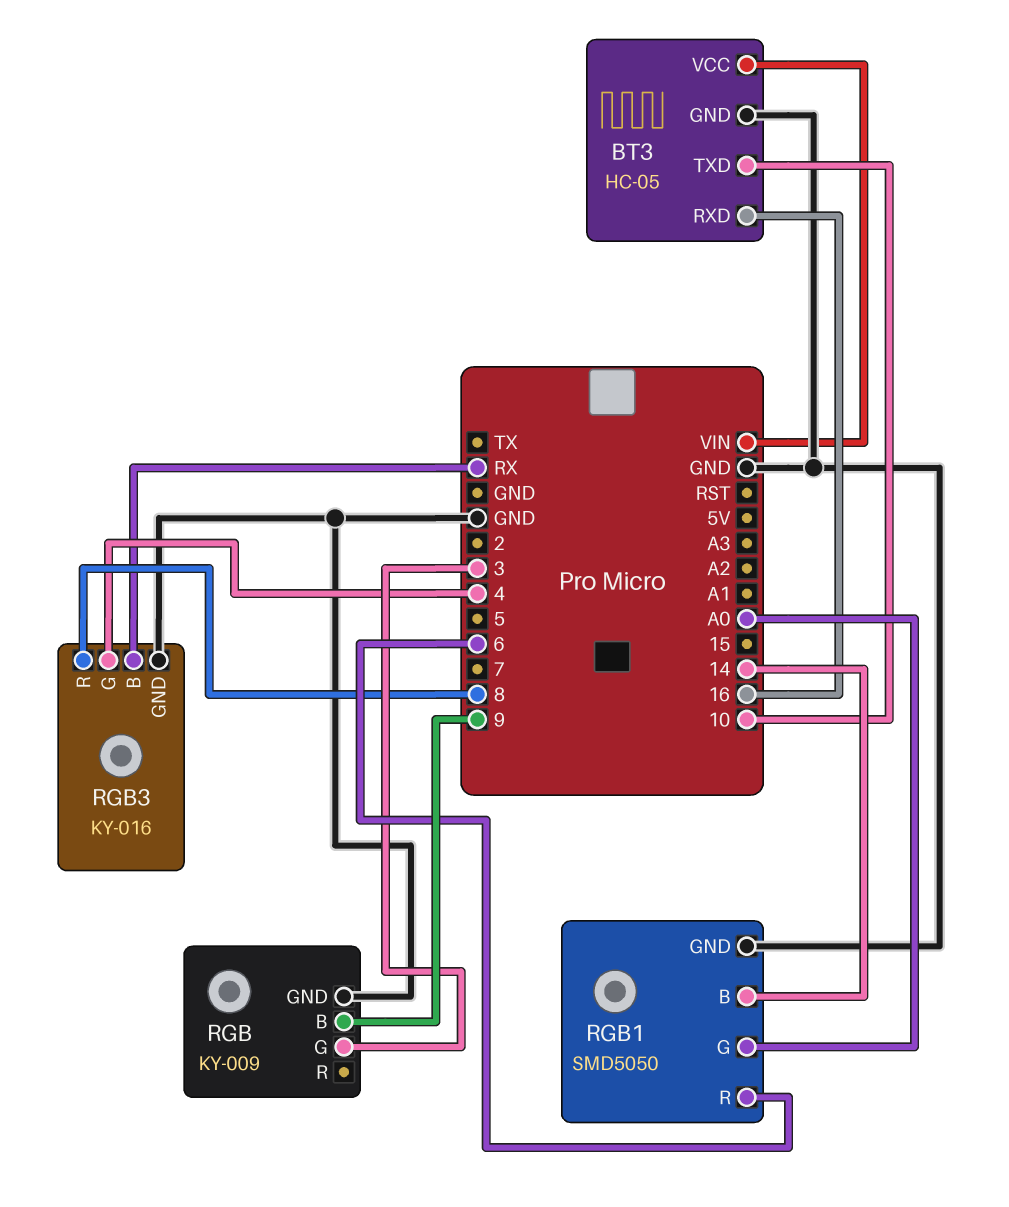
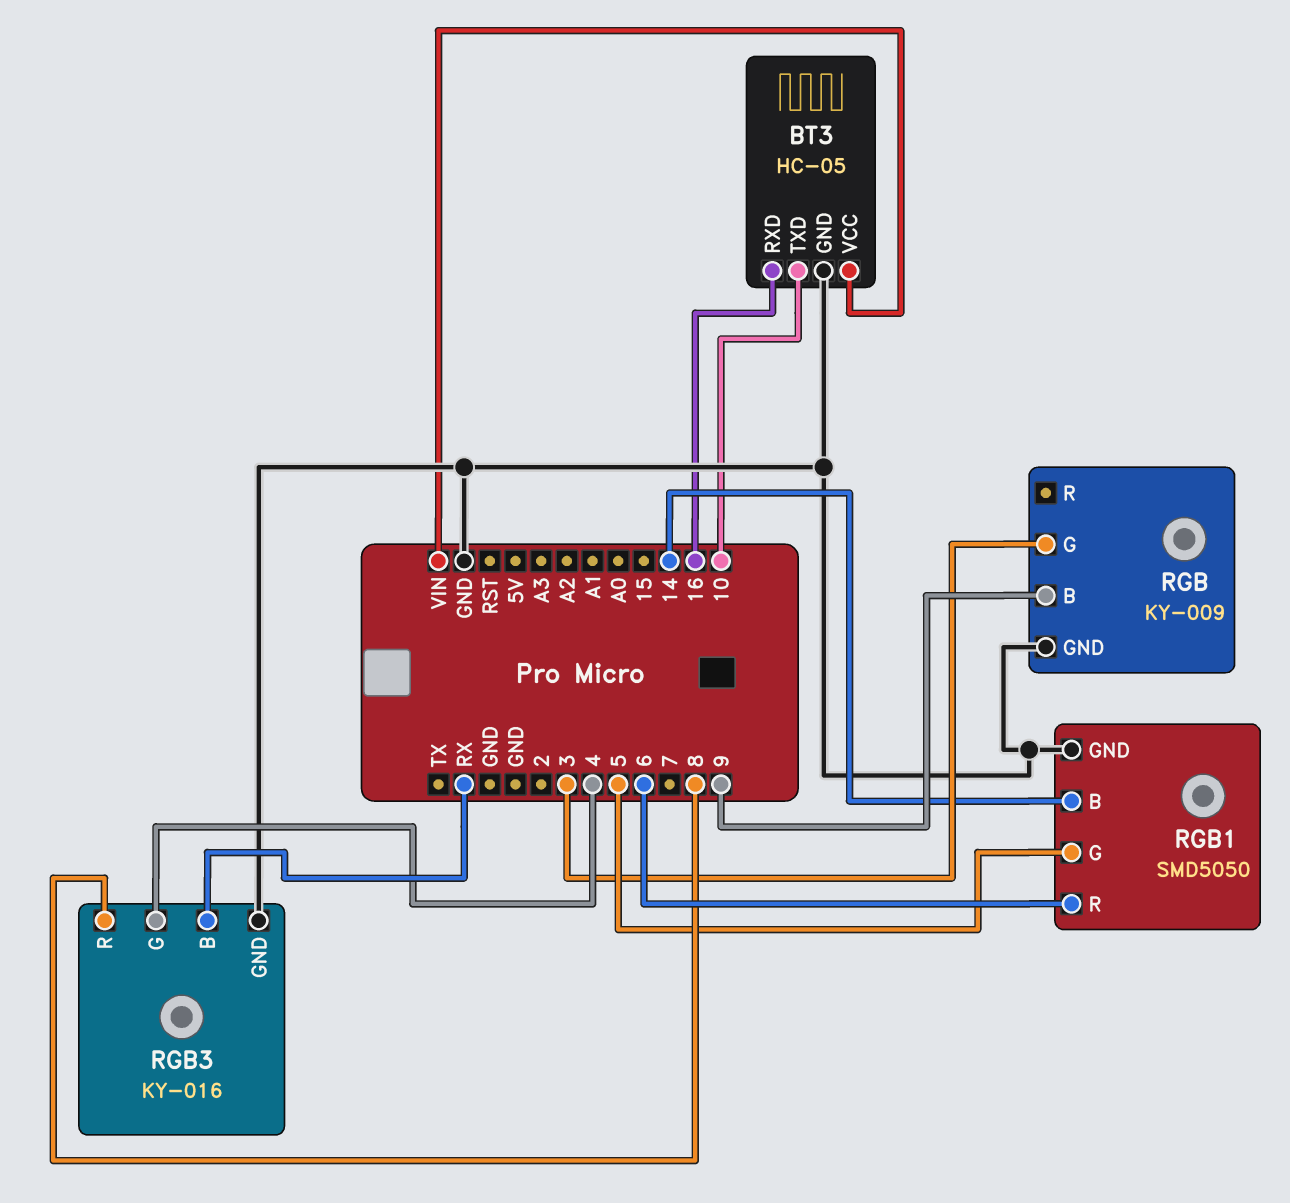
RGB1 pin G: A0 -> 5

